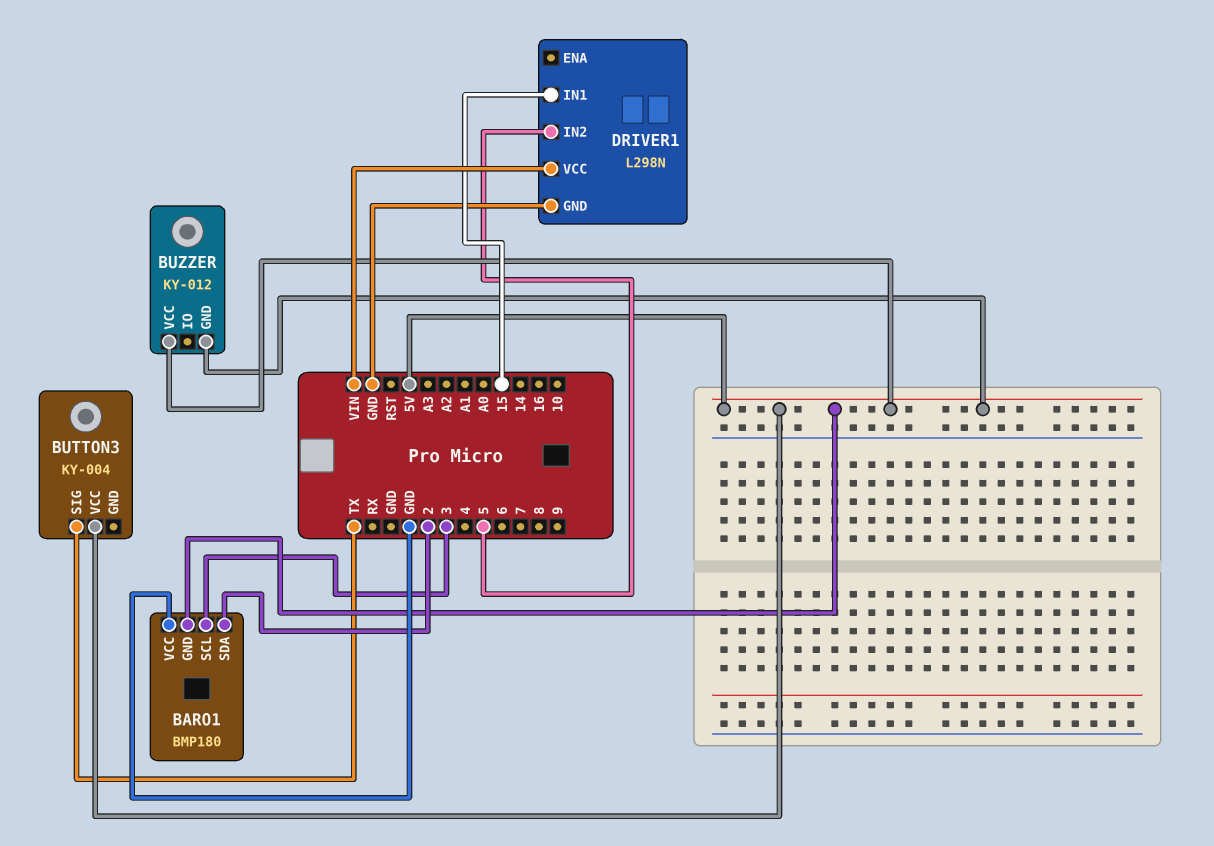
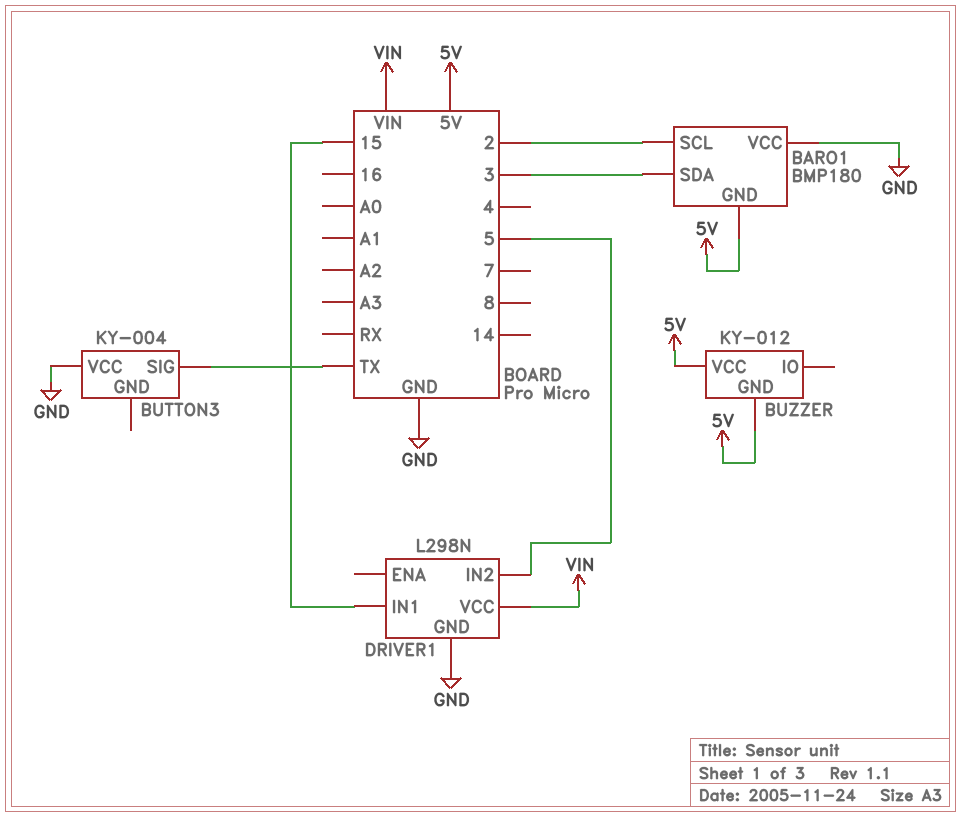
BARO1 pin SCL: 3 -> 2
BARO1 pin SDA: 2 -> 3
BUTTON3 pin VCC: 5V -> GND

